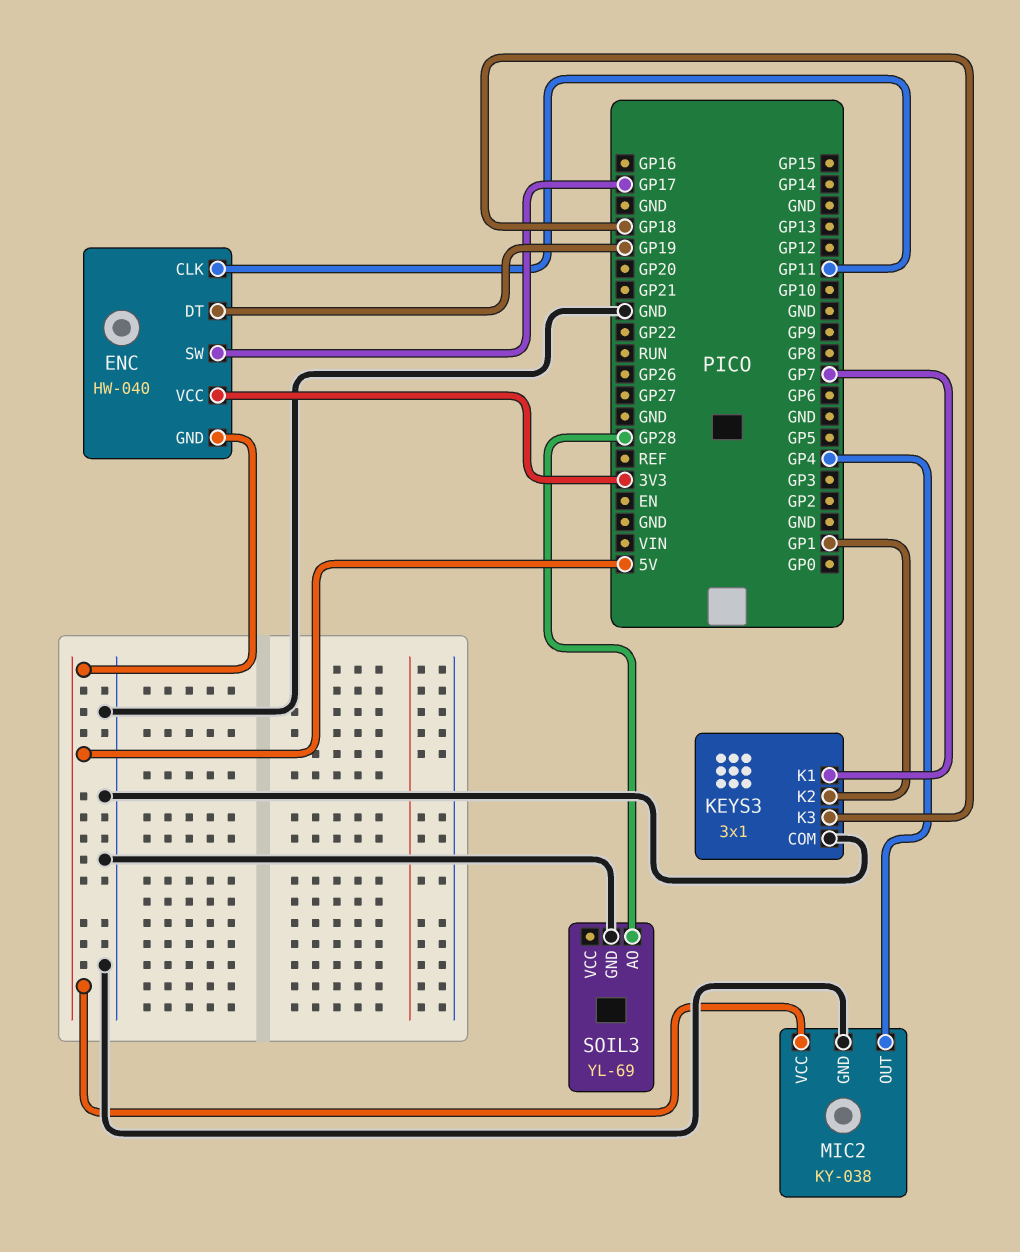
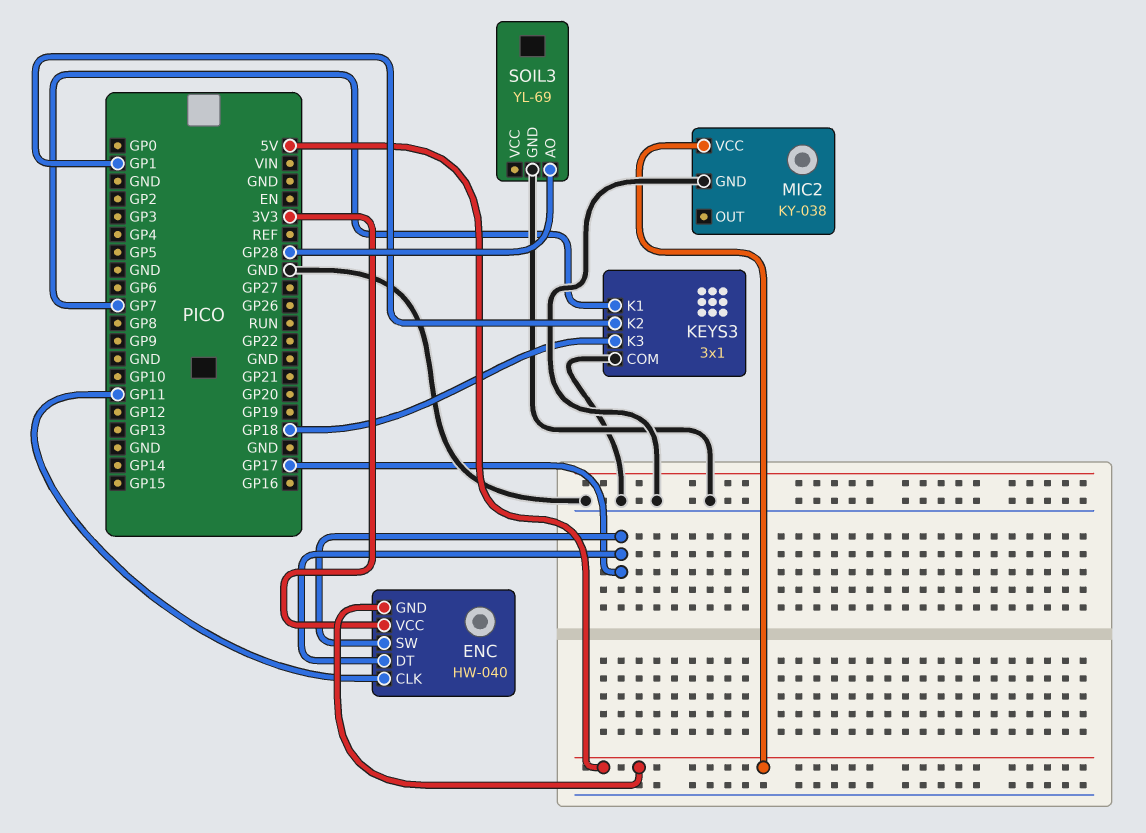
ENC pin DT: GP19 -> GP17
MIC2 pin OUT: GP4 -> none

